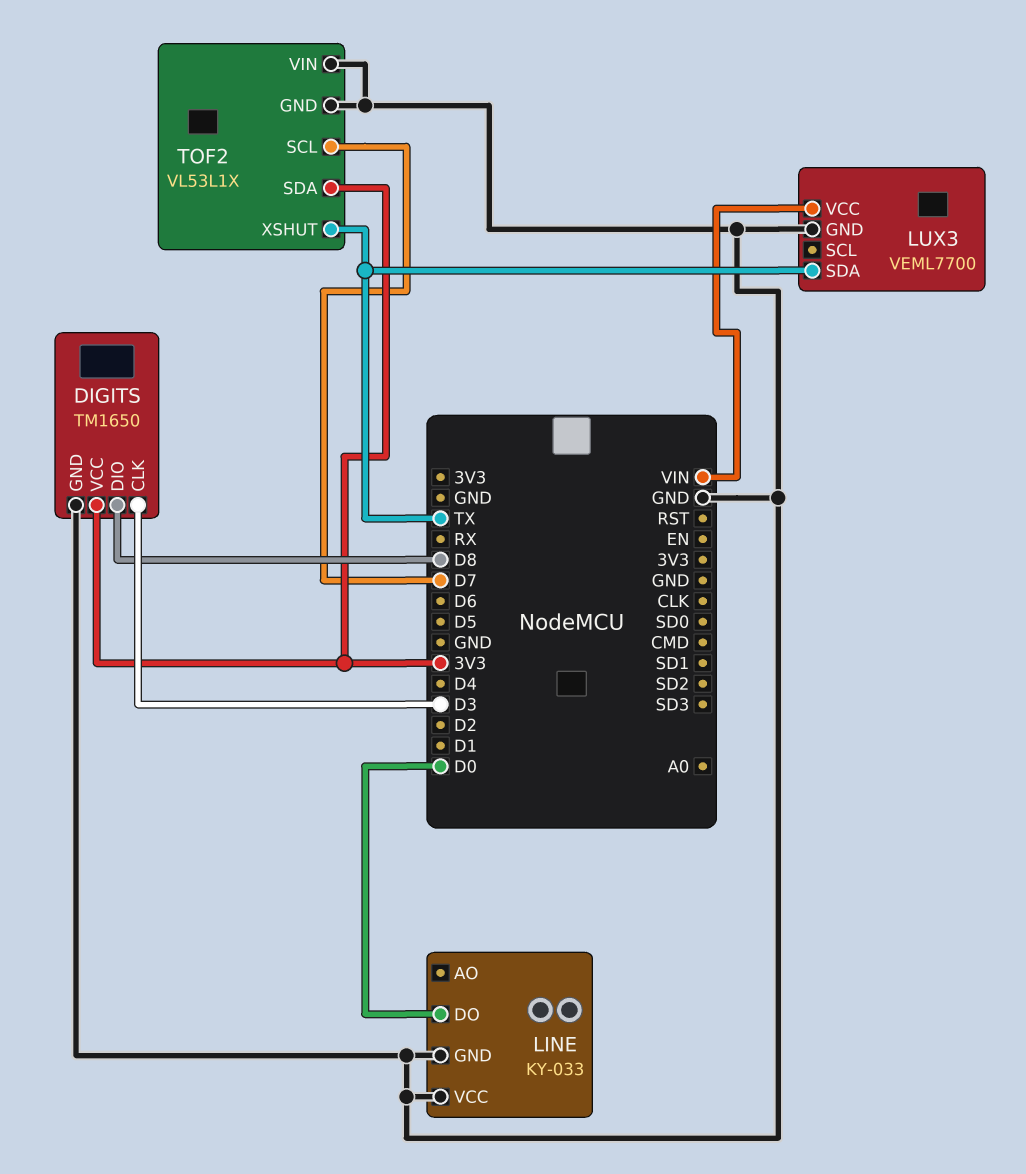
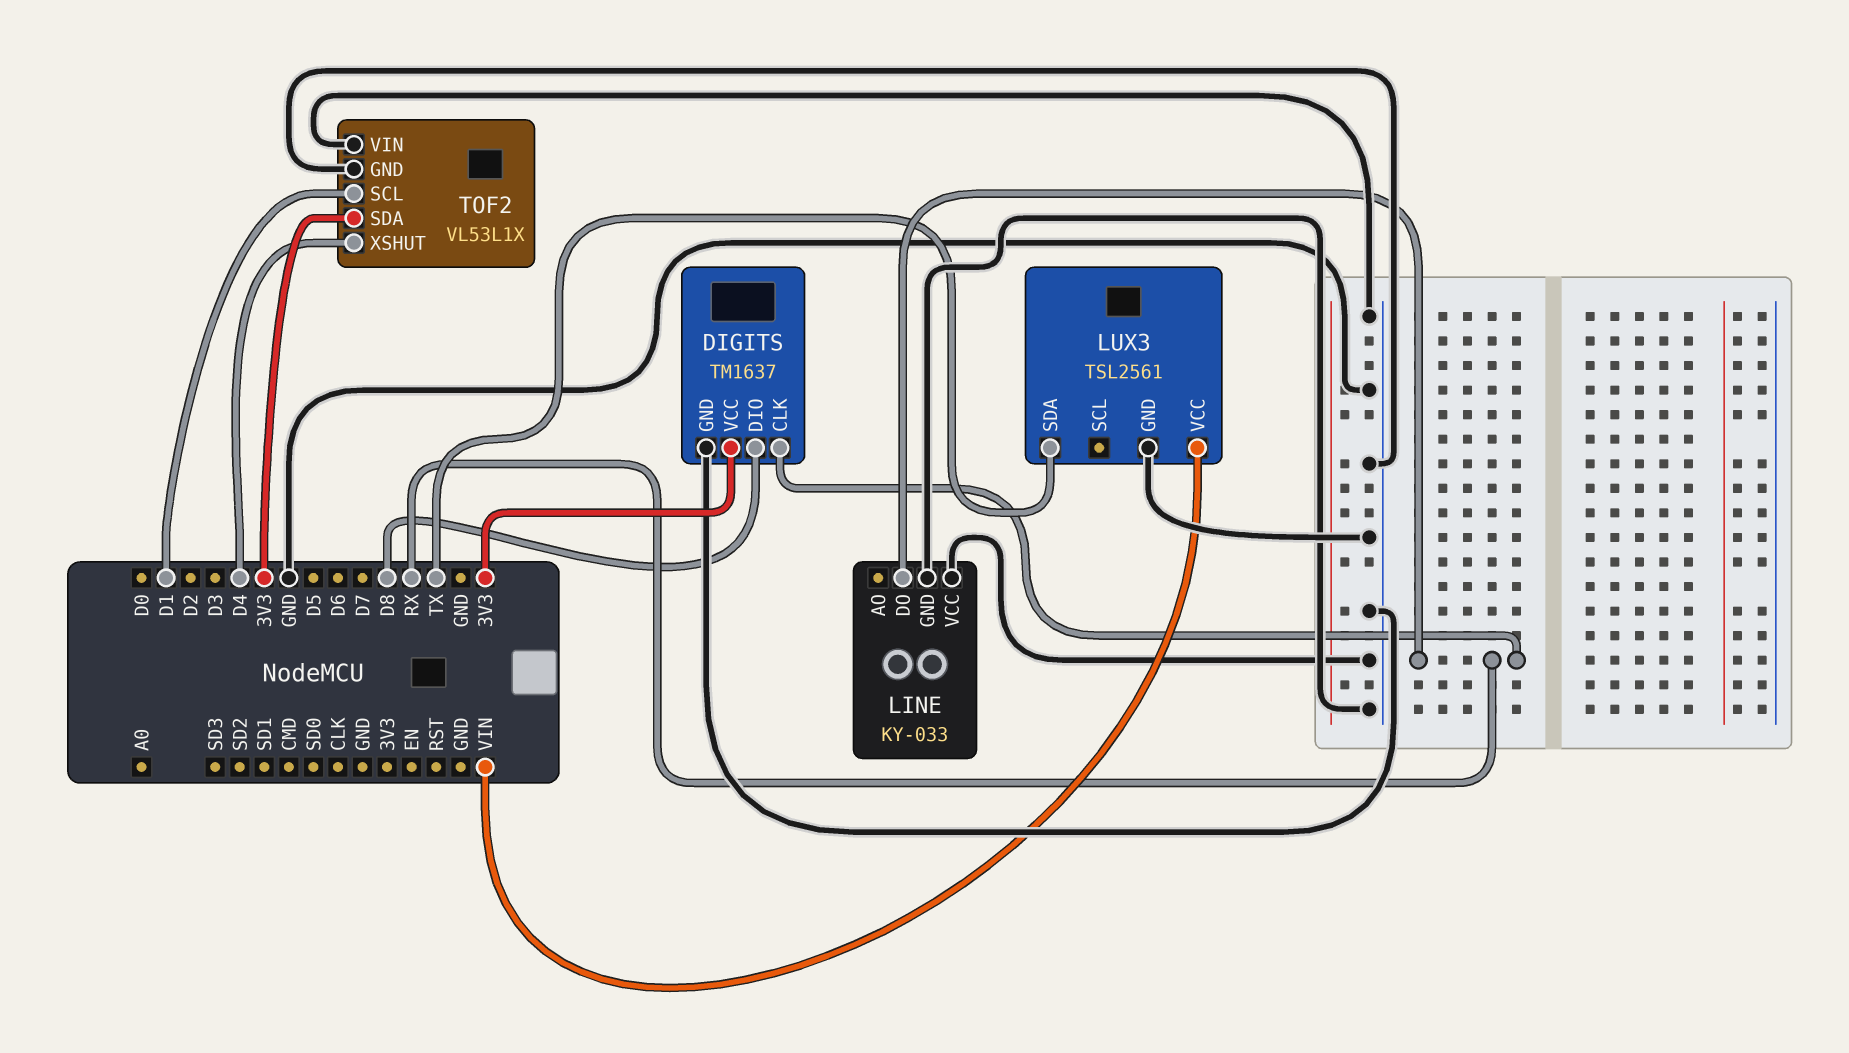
DIGITS: TM1650 -> TM1637
DIGITS pin CLK: D3 -> RX
LINE pin DO: D0 -> RX
LUX3: VEML7700 -> TSL2561
TOF2 pin SCL: D7 -> D1
TOF2 pin XSHUT: TX -> D4

